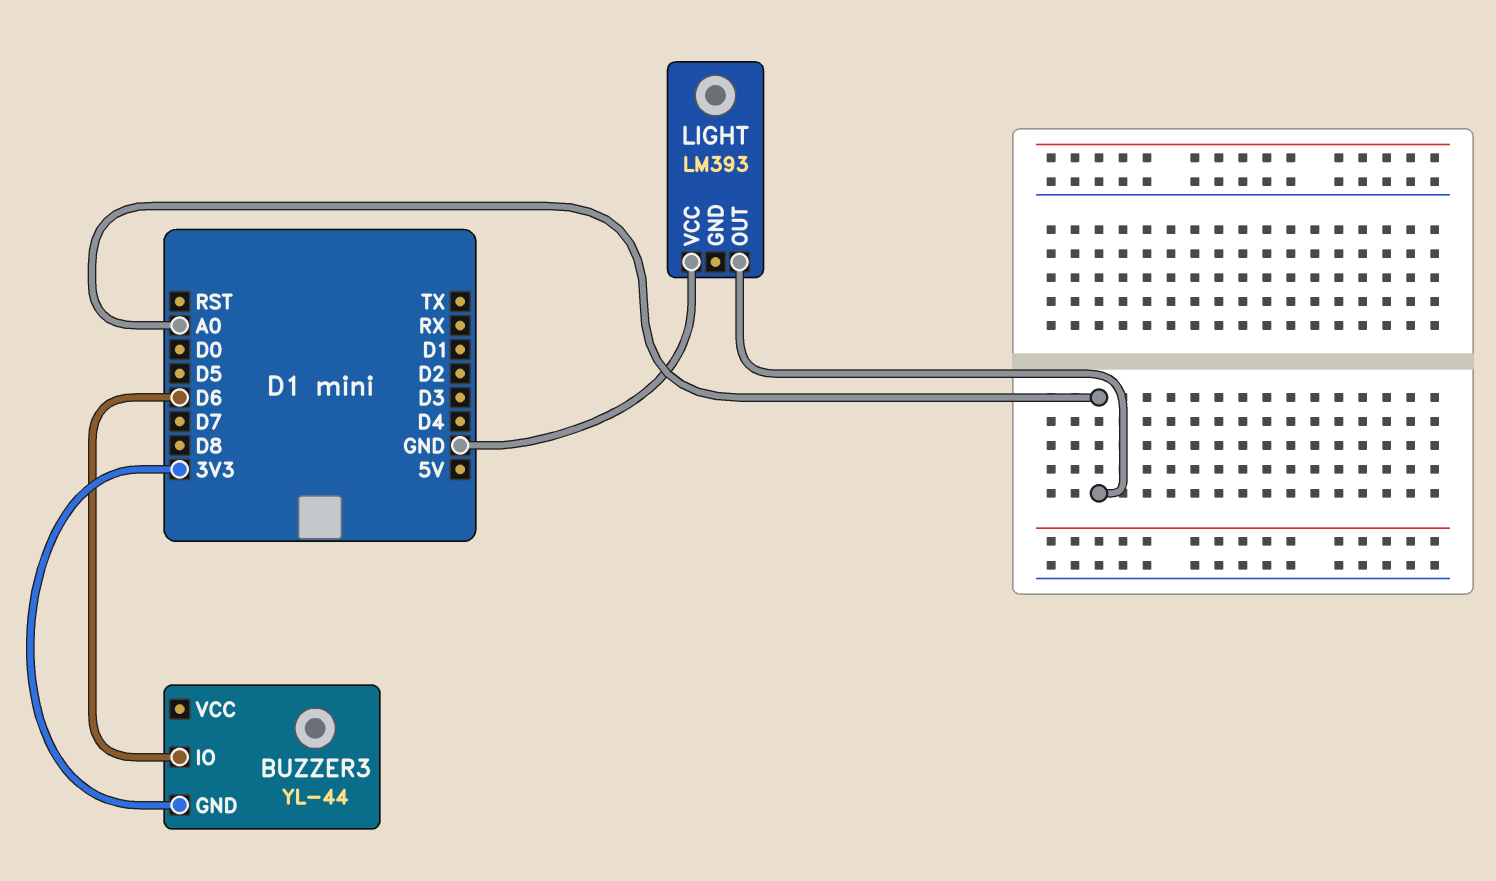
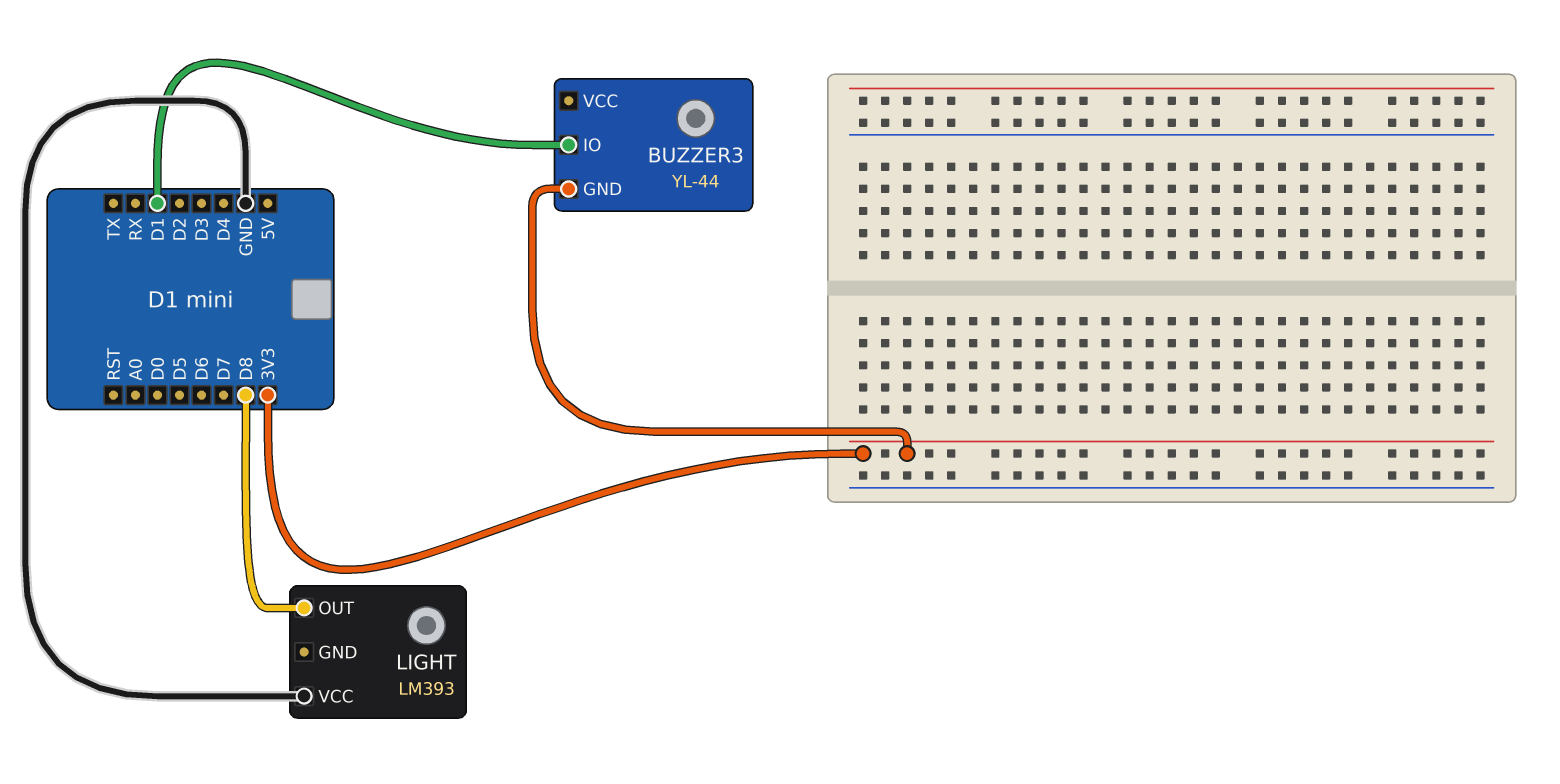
BUZZER3 pin IO: D6 -> D1
LIGHT pin OUT: A0 -> D8

